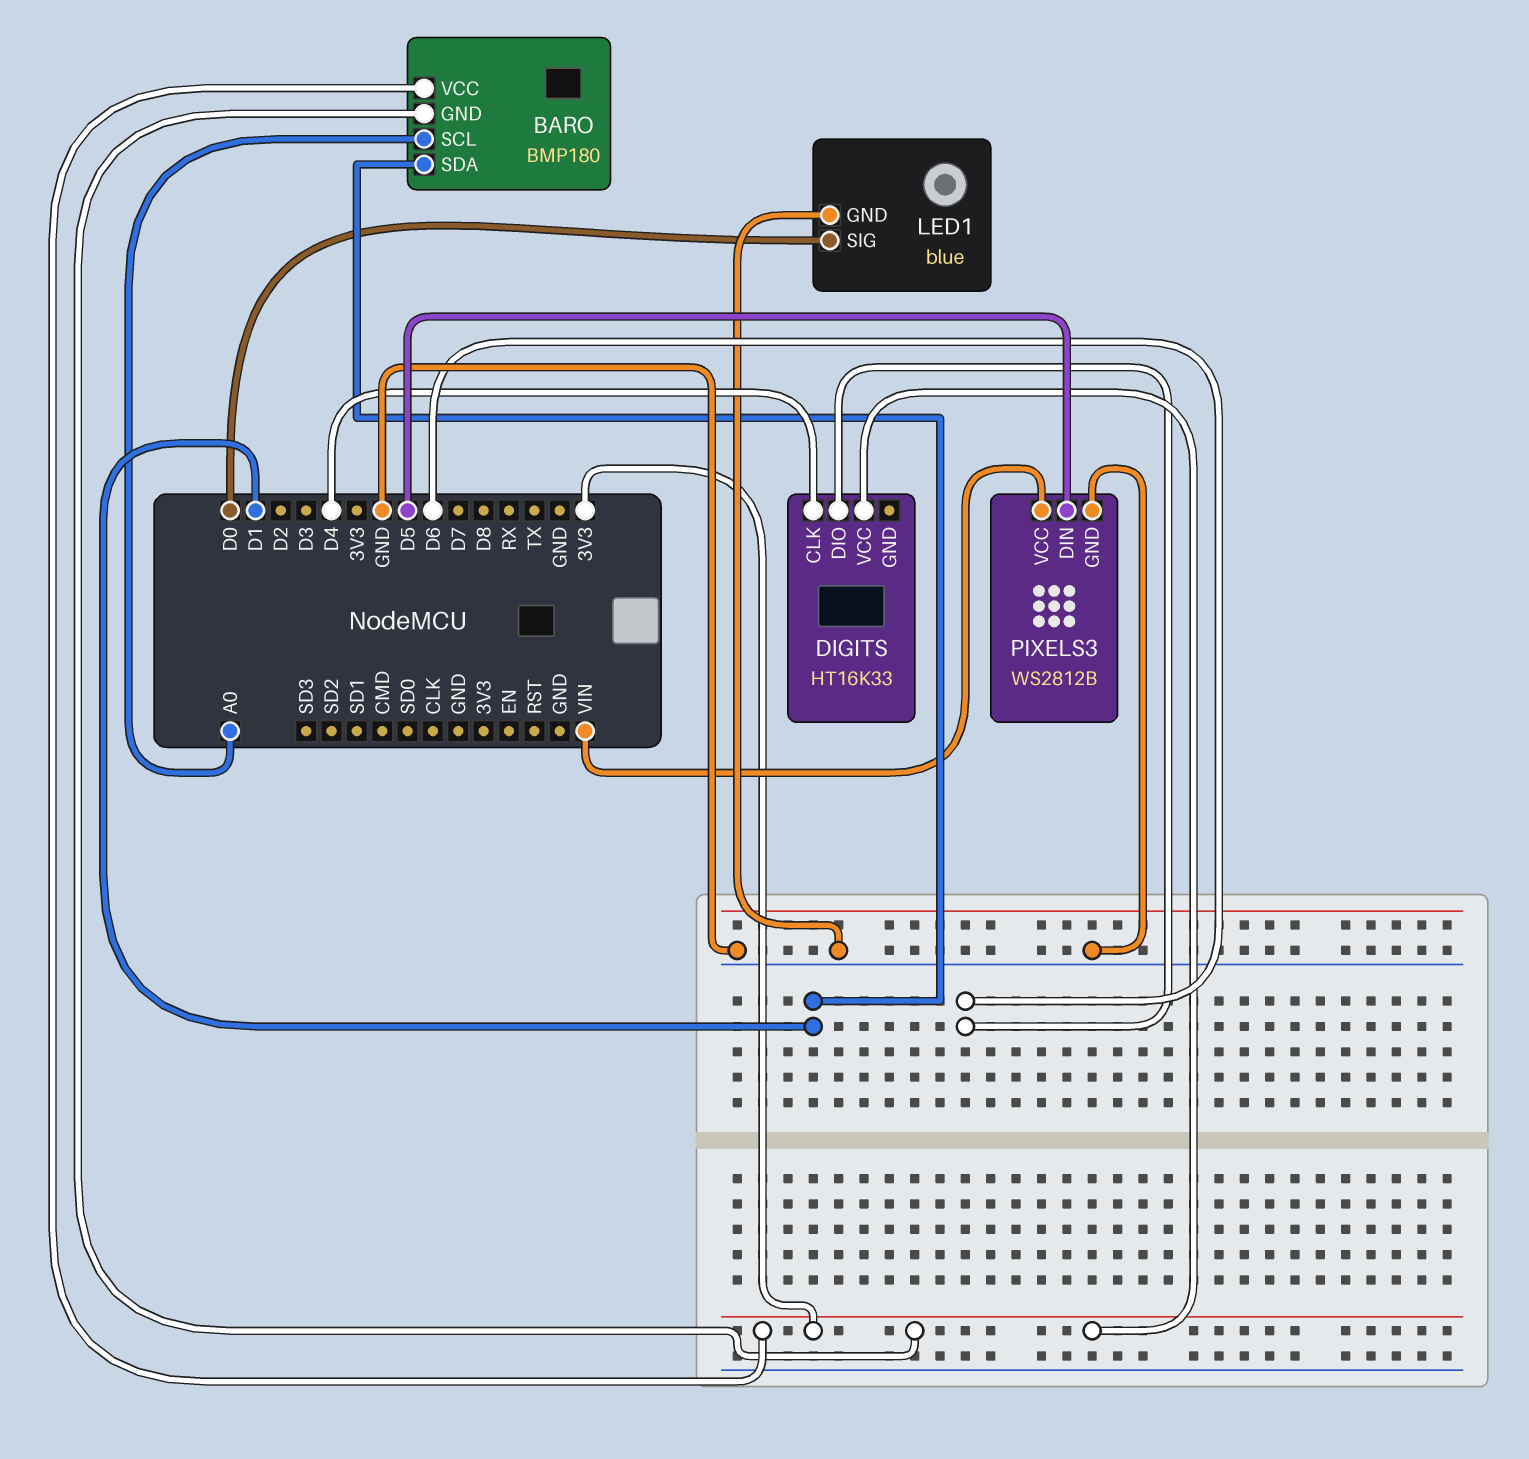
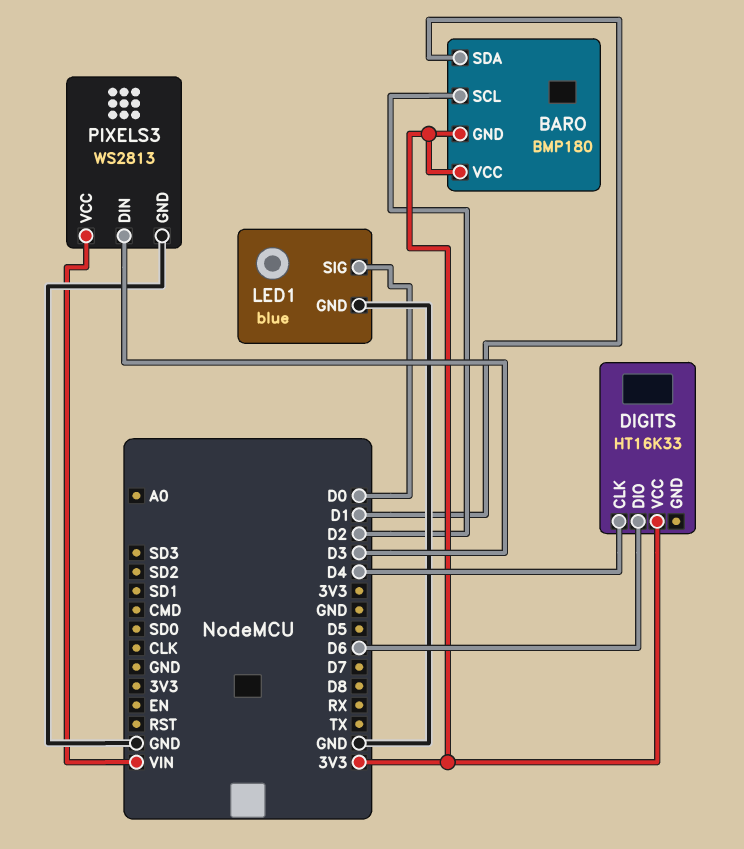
BARO pin SCL: A0 -> D2
PIXELS3: WS2812B -> WS2813
PIXELS3 pin DIN: D5 -> D3

